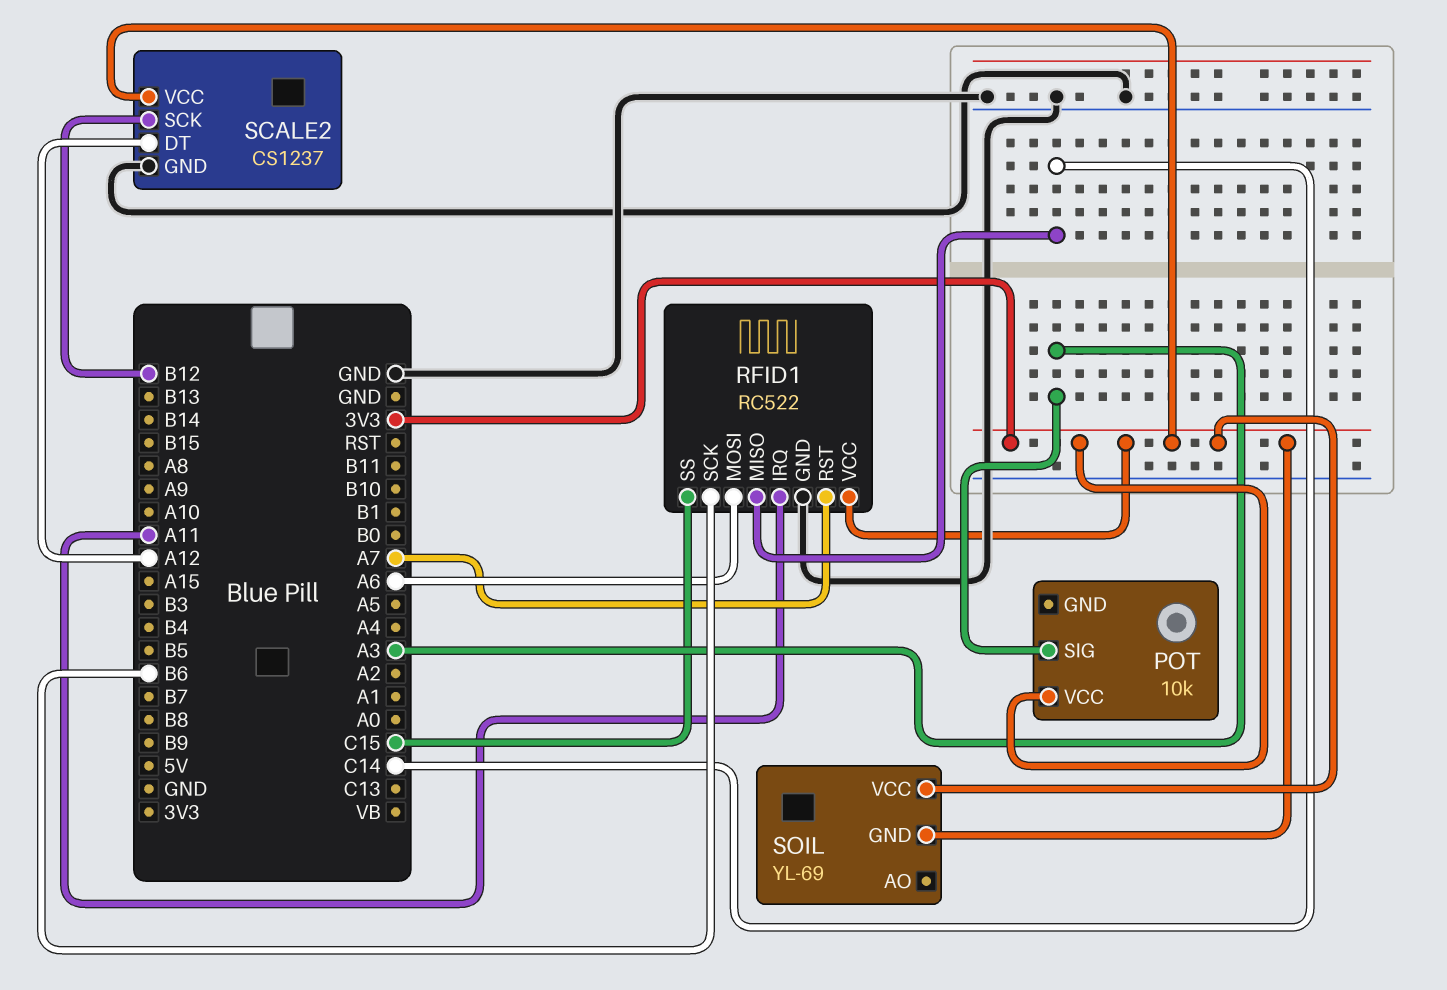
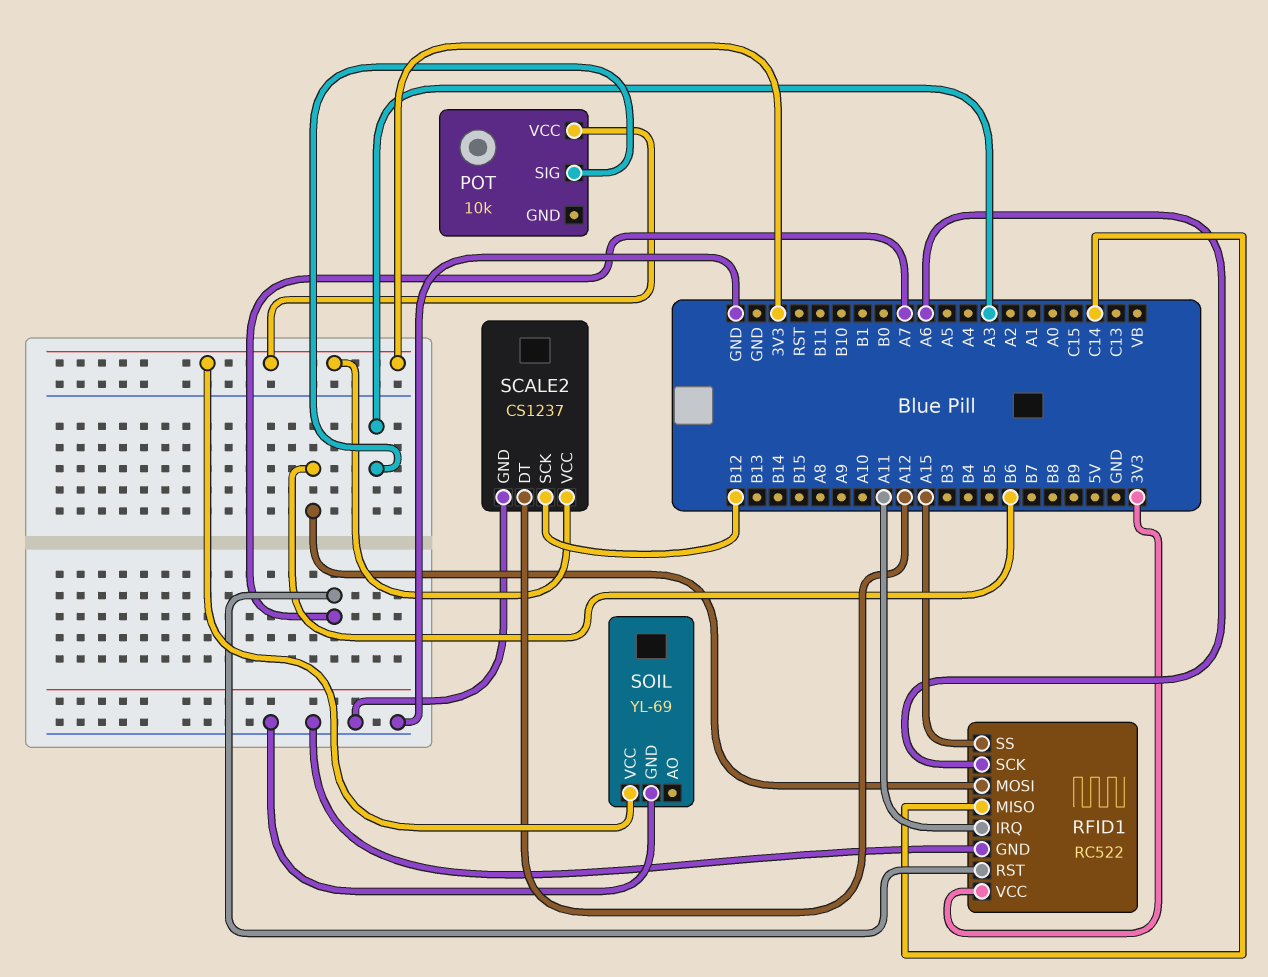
RFID1 pin MOSI: A6 -> B6
RFID1 pin SCK: B6 -> A6
RFID1 pin SS: C15 -> A15
SOIL pin GND: 3V3 -> GND

